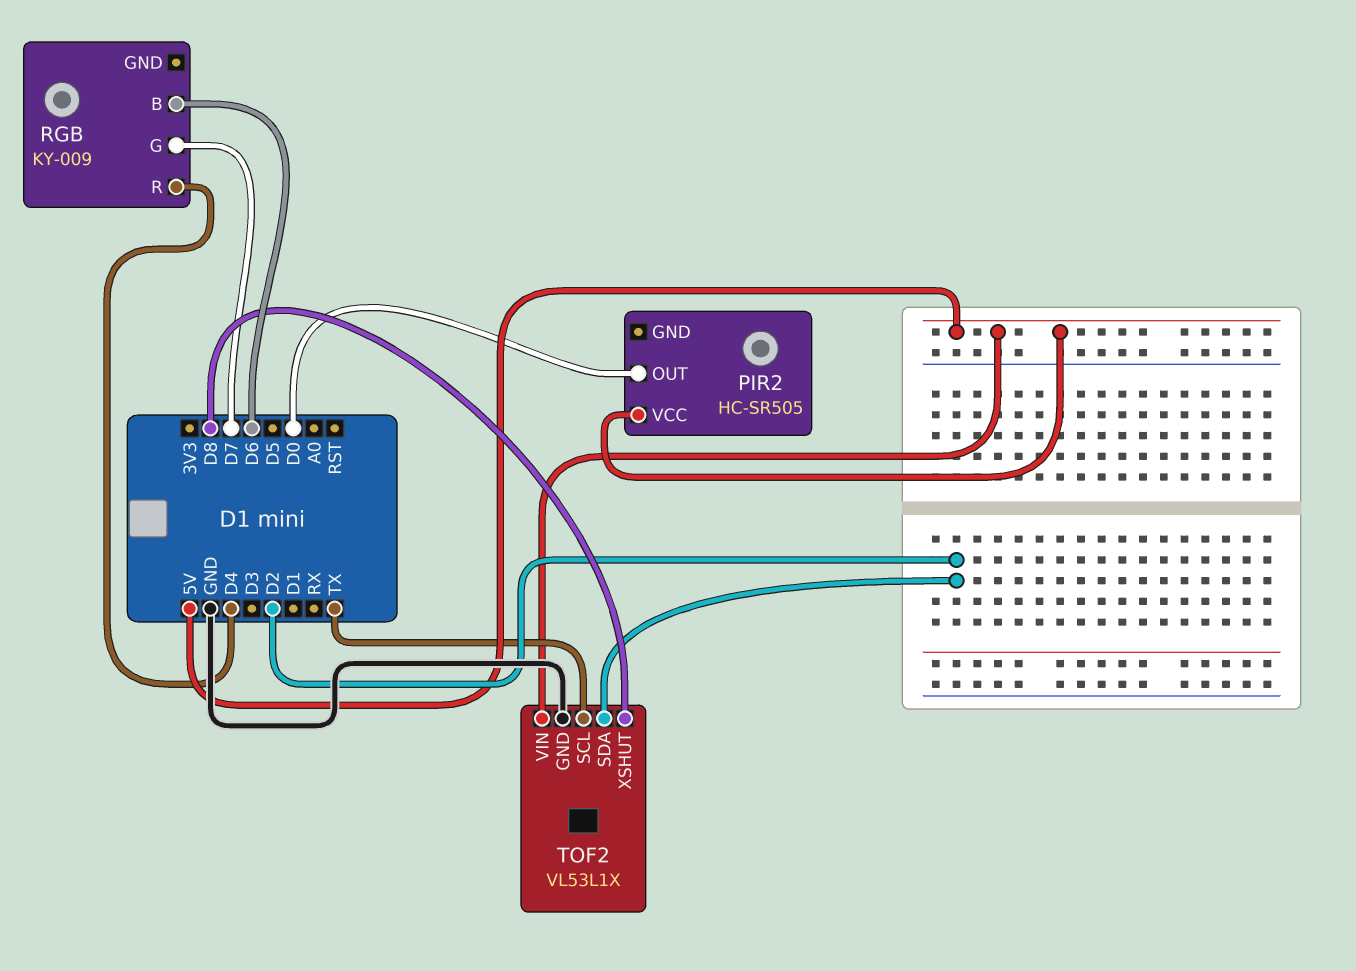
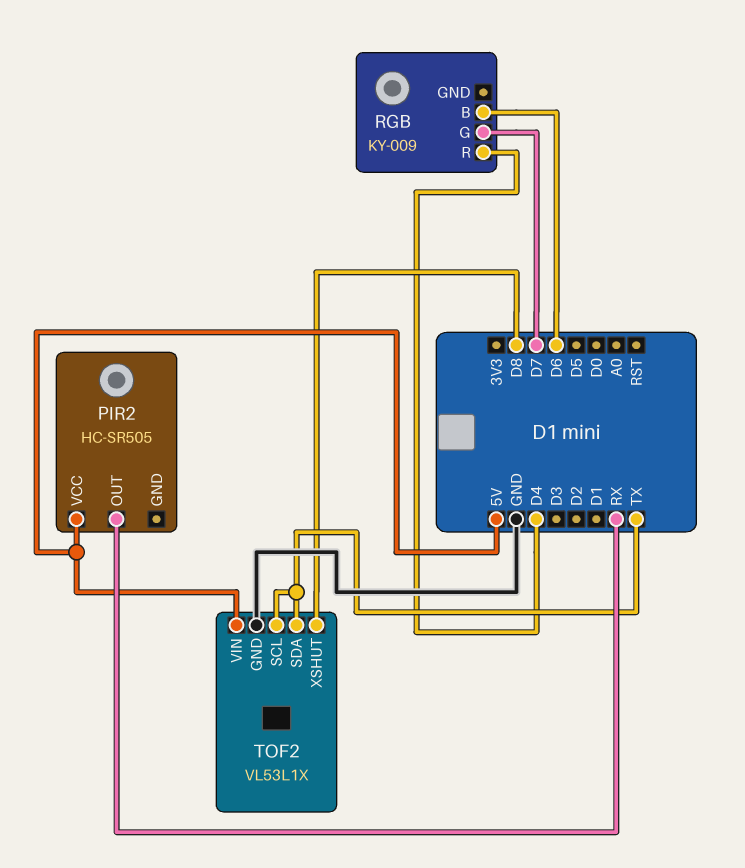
PIR2 pin OUT: D0 -> RX
TOF2 pin SDA: D2 -> TX

